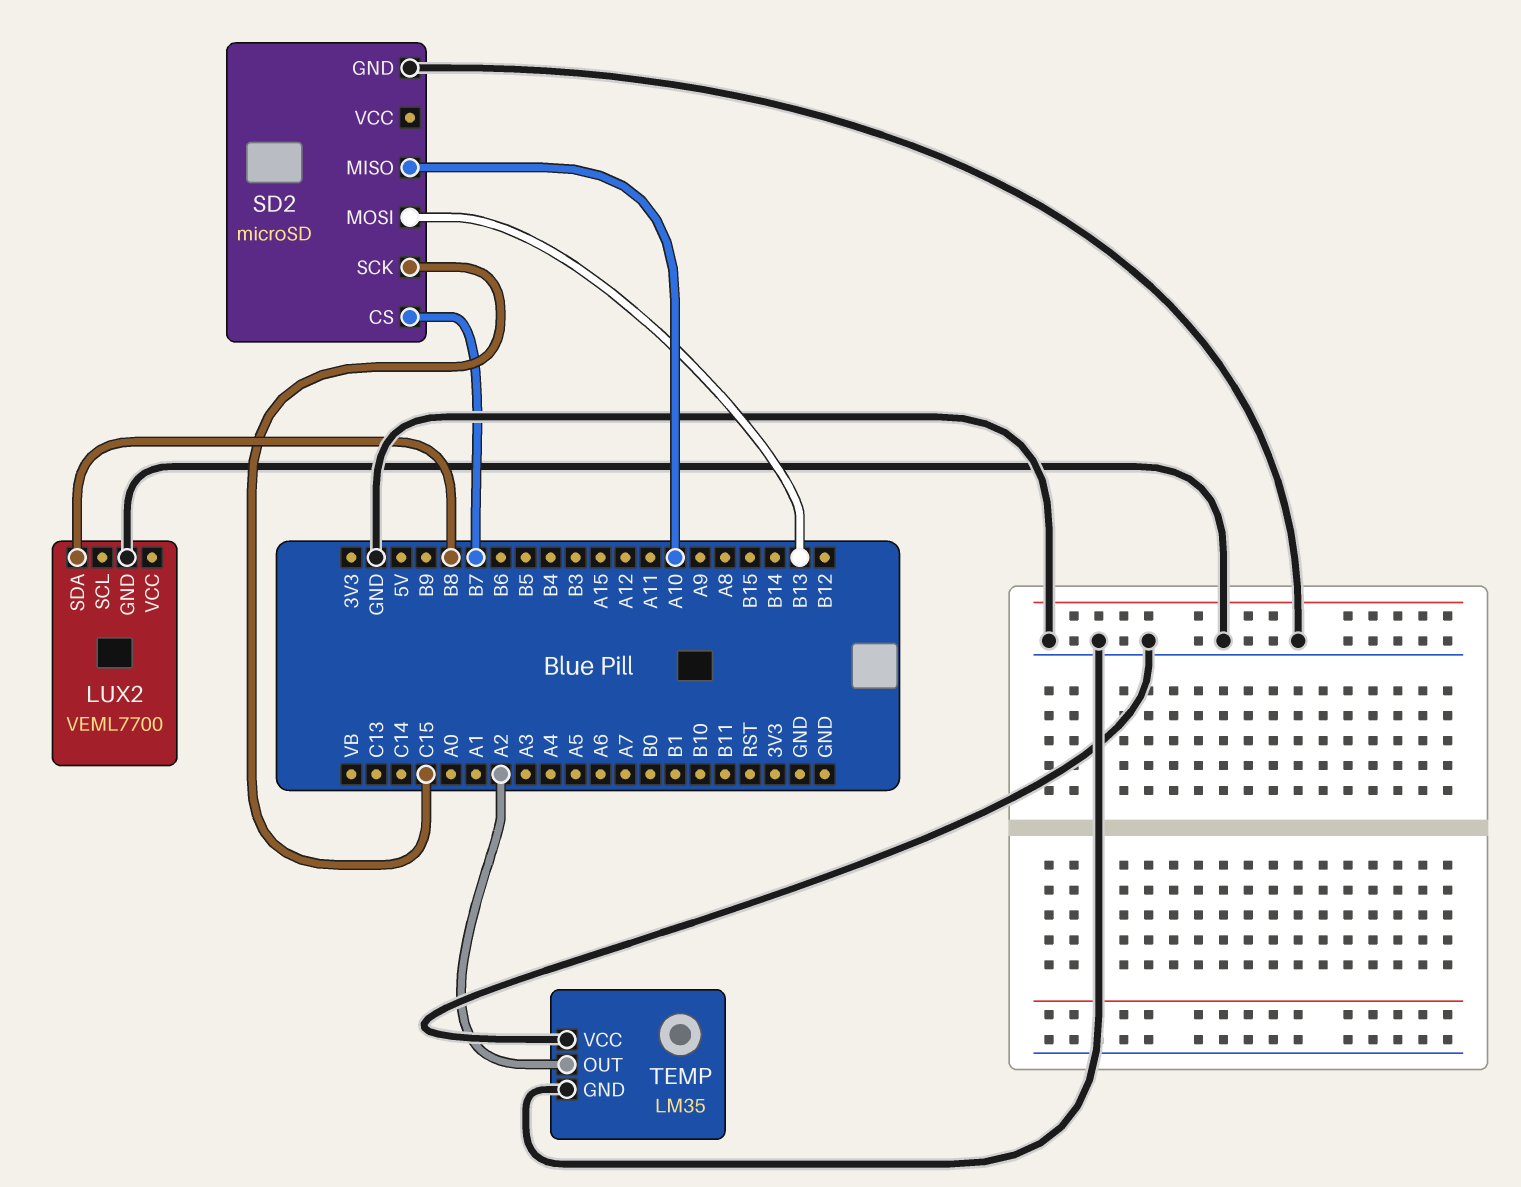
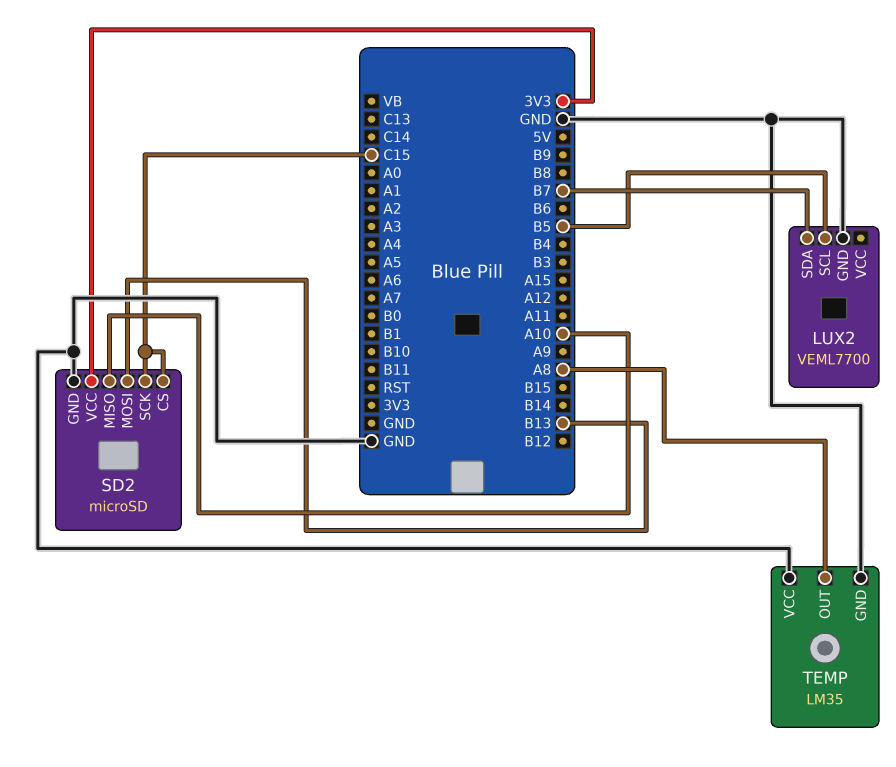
LUX2 pin SCL: none -> B5
LUX2 pin SDA: B8 -> B7
SD2 pin CS: B7 -> C15
SD2 pin VCC: none -> 3V3
TEMP pin OUT: A2 -> A8

